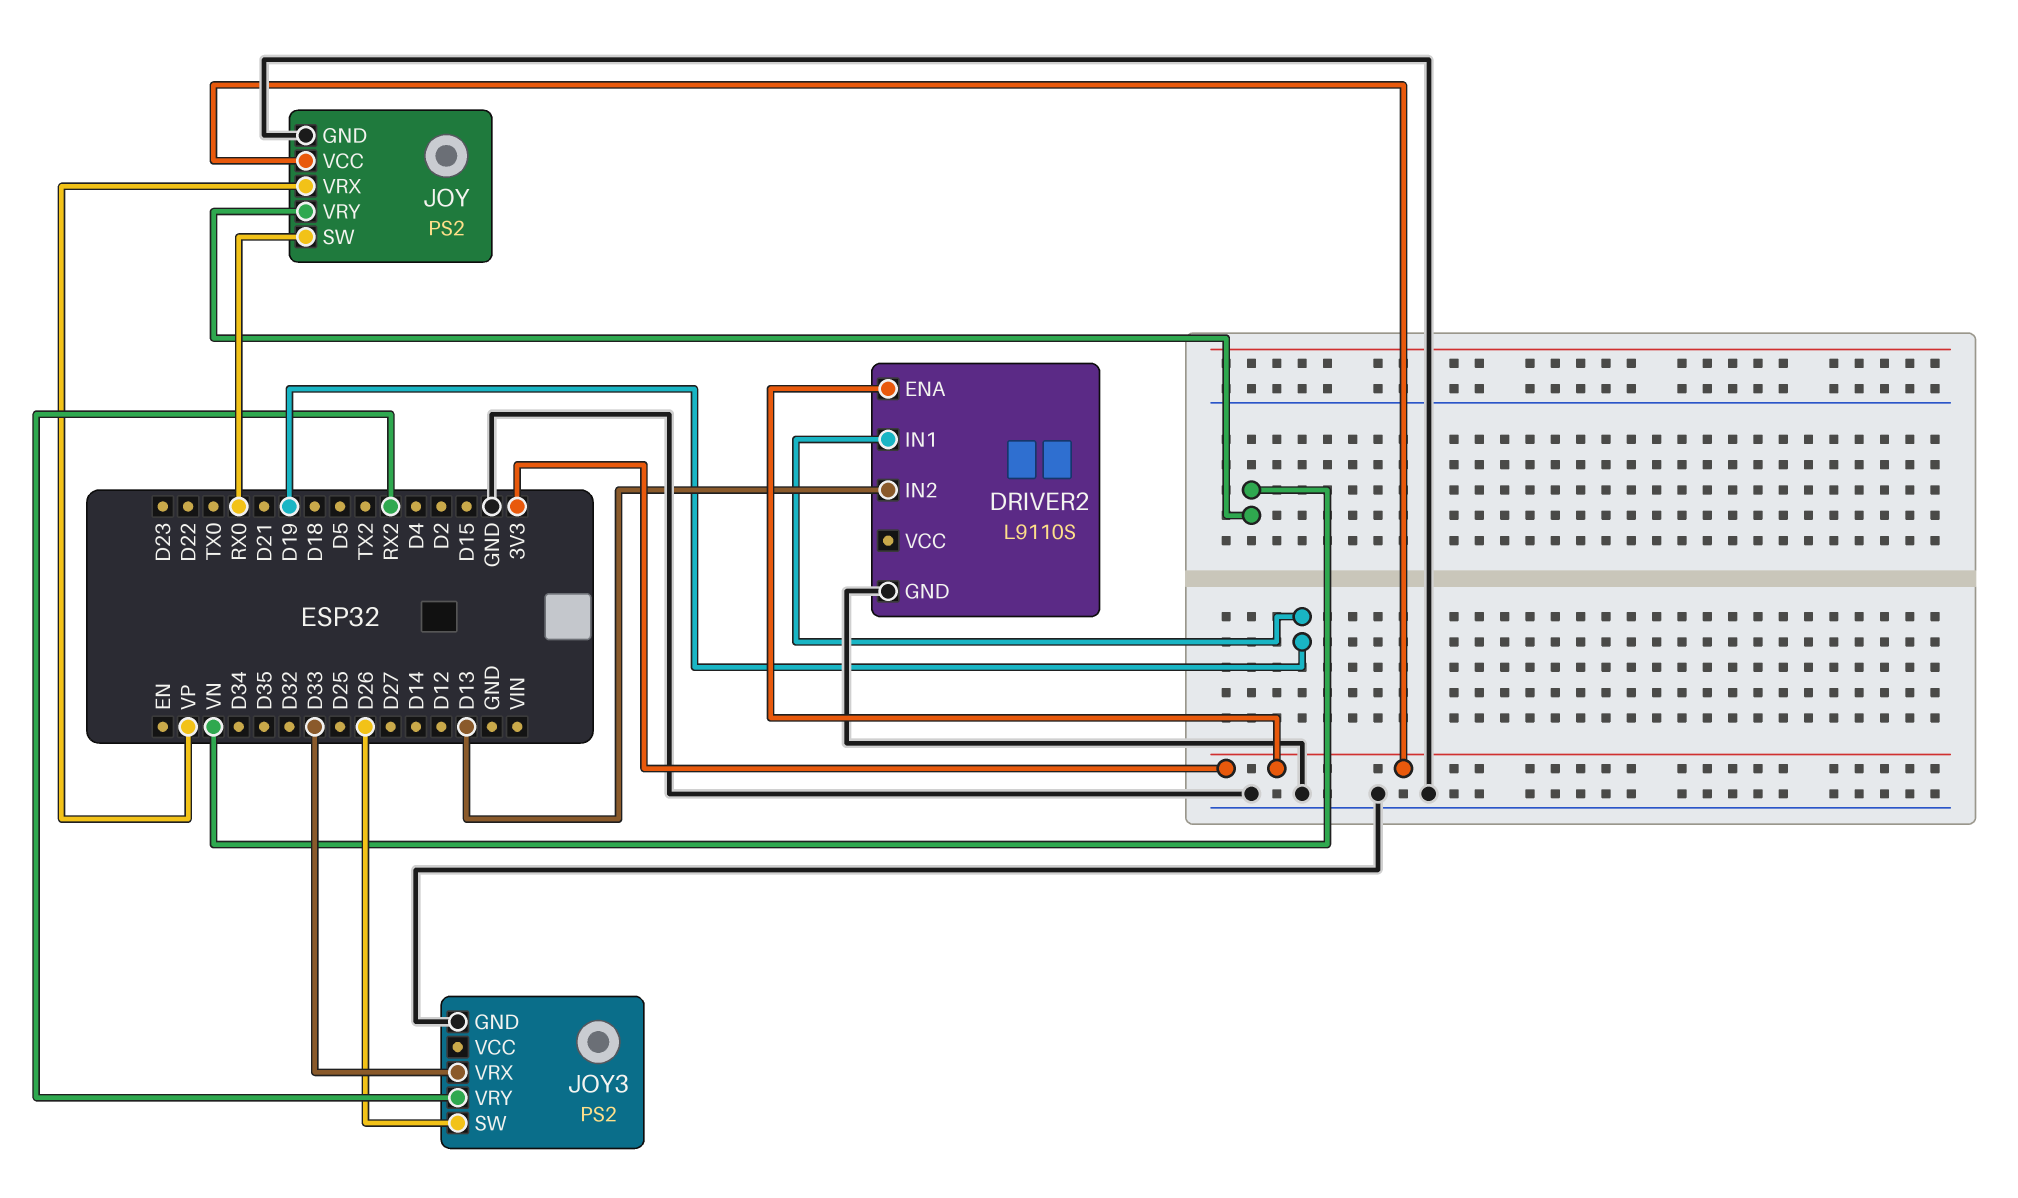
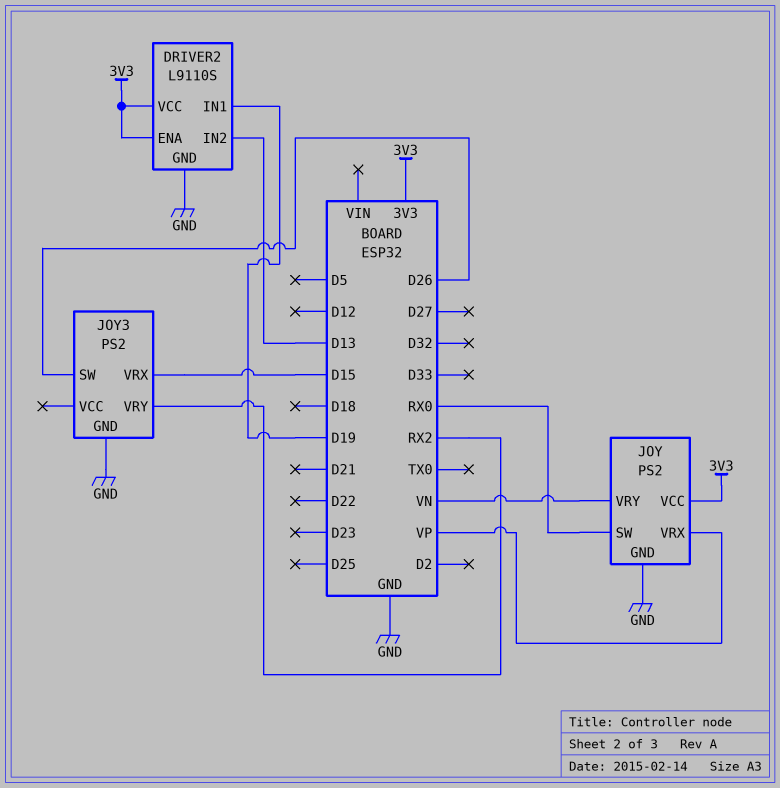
DRIVER2 pin VCC: none -> 3V3
JOY3 pin VRX: D33 -> D15

